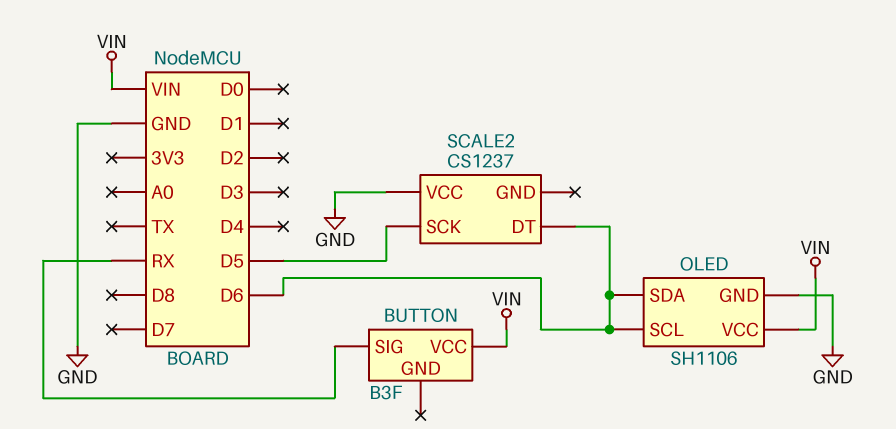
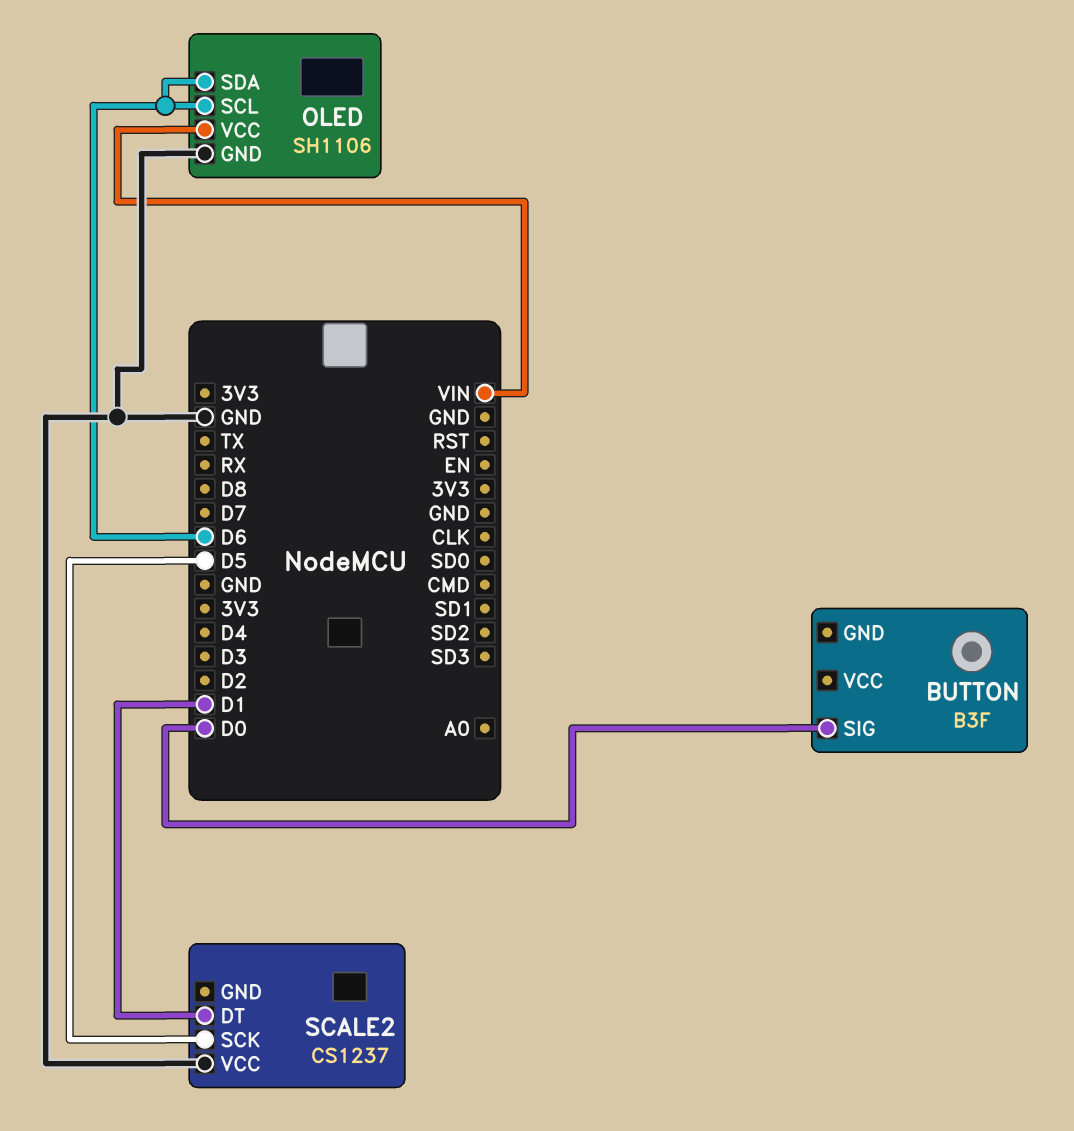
BUTTON pin SIG: RX -> D0
BUTTON pin VCC: VIN -> none
SCALE2 pin DT: D6 -> D1

